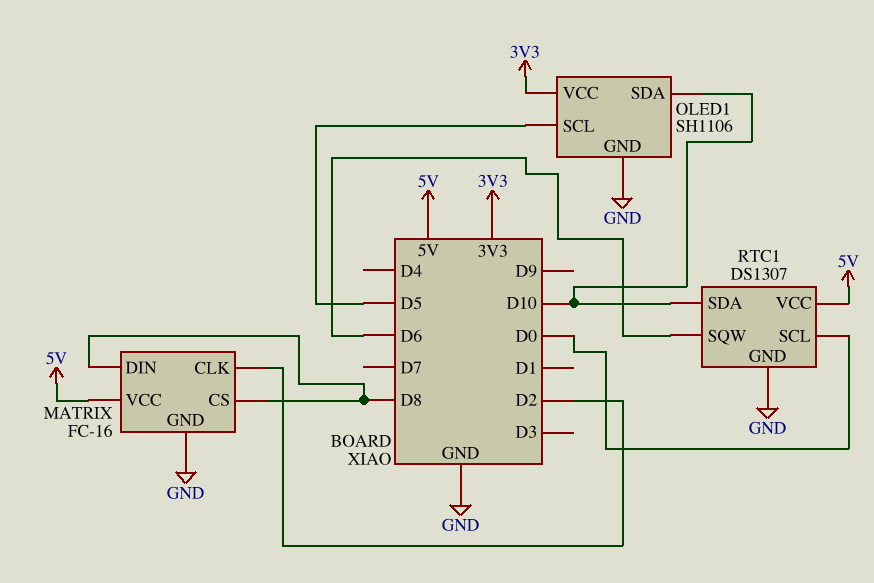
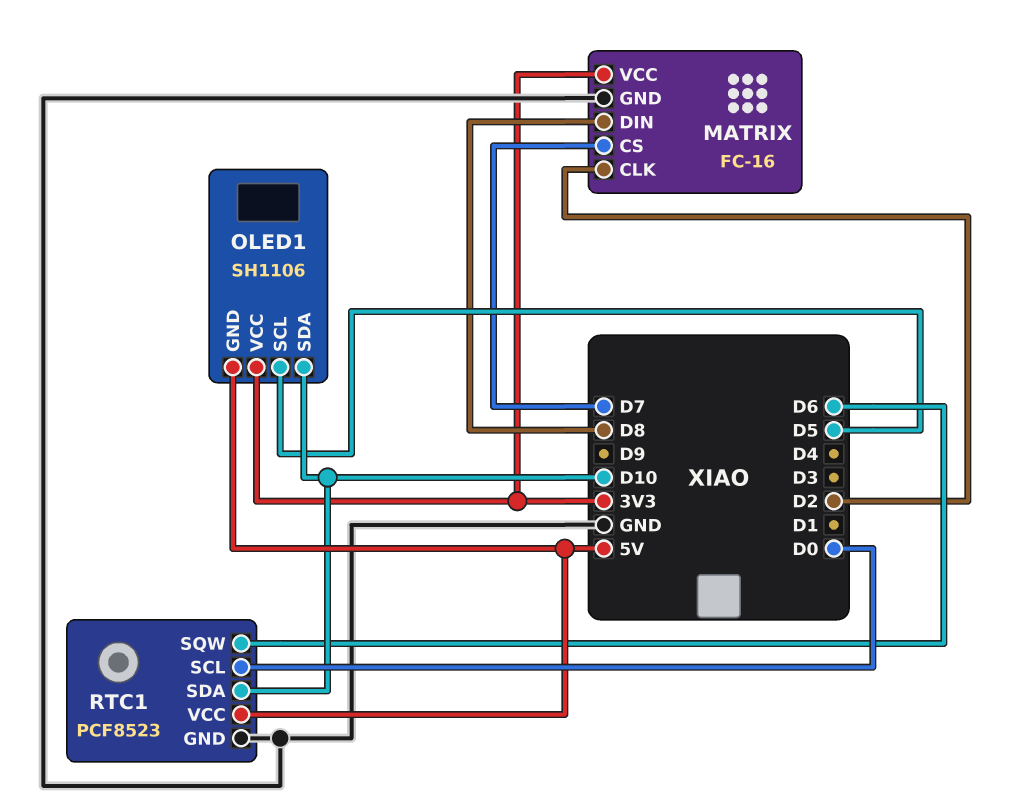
MATRIX pin CS: D8 -> D7
MATRIX pin VCC: 5V -> 3V3
OLED1 pin GND: GND -> 5V
RTC1: DS1307 -> PCF8523

